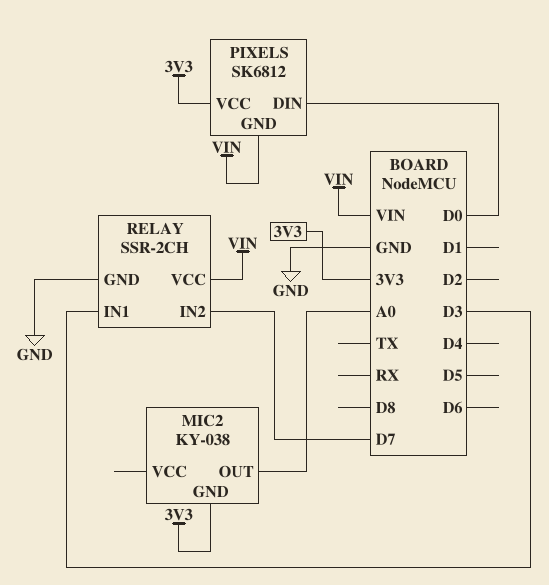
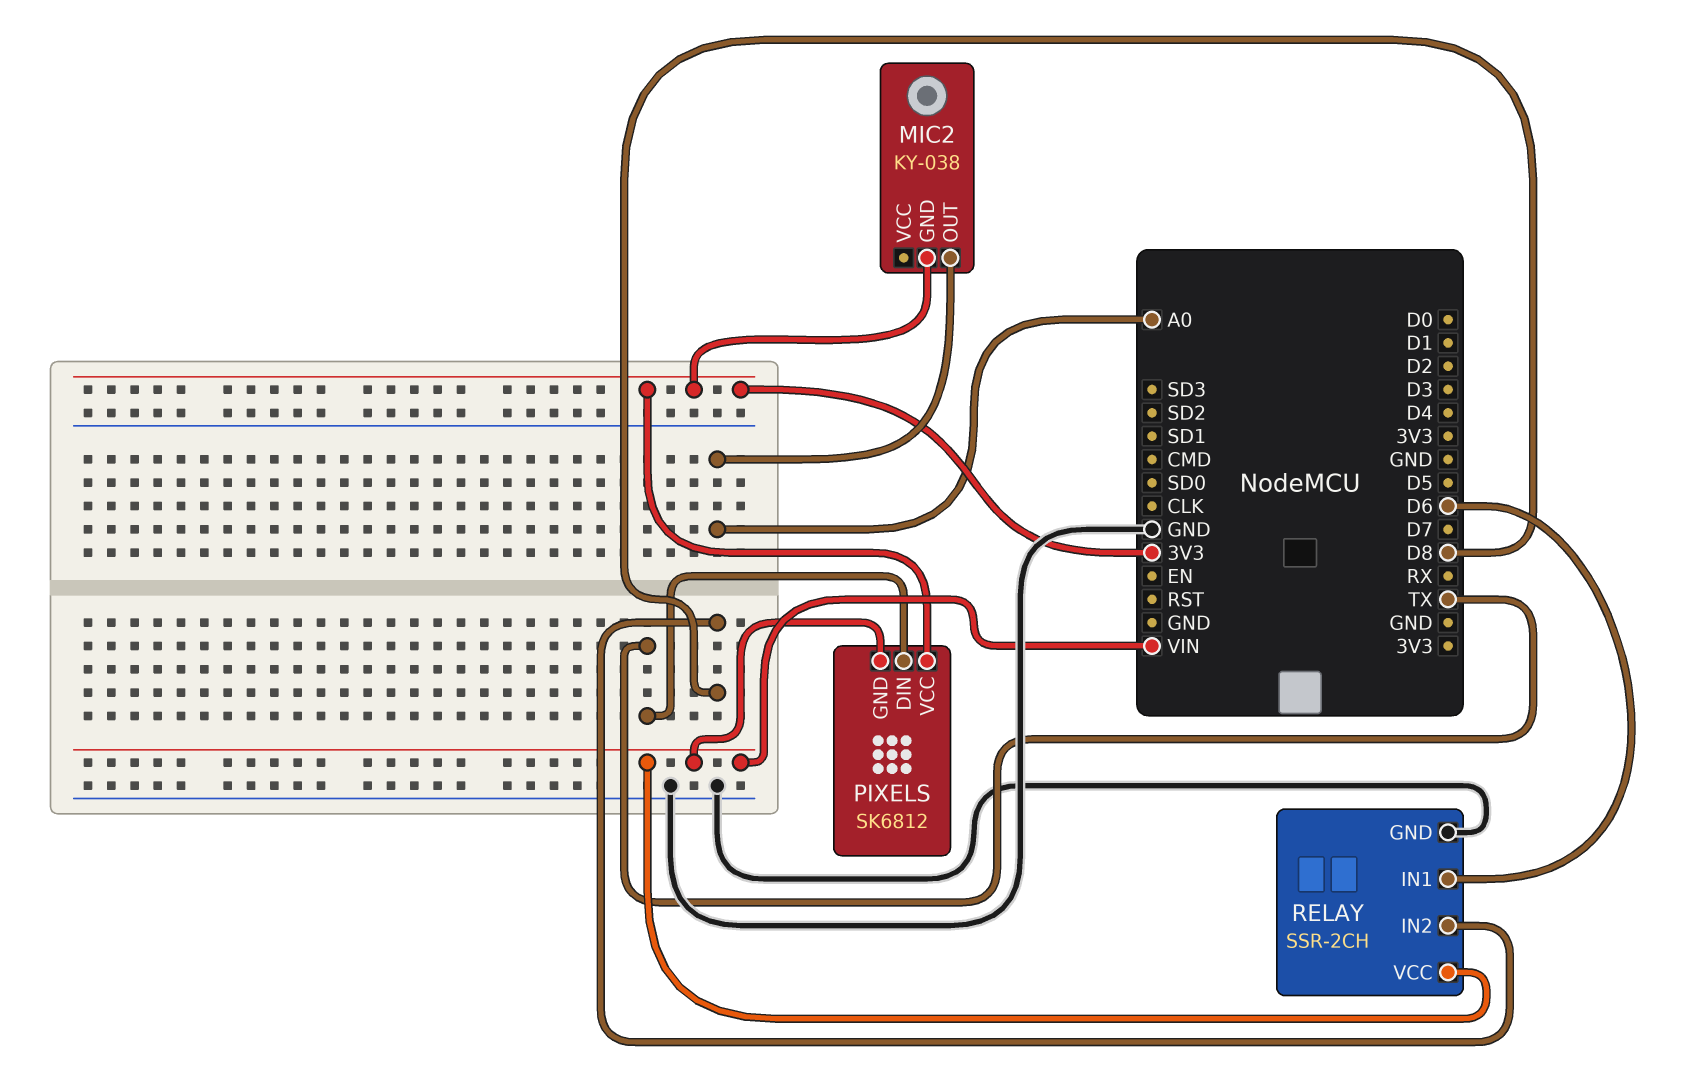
PIXELS pin DIN: D0 -> TX
RELAY pin IN1: D3 -> D6
RELAY pin IN2: D7 -> D8

